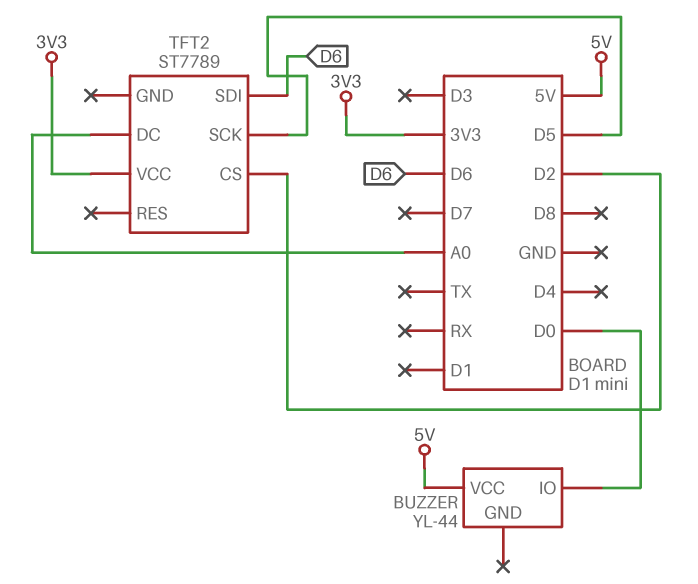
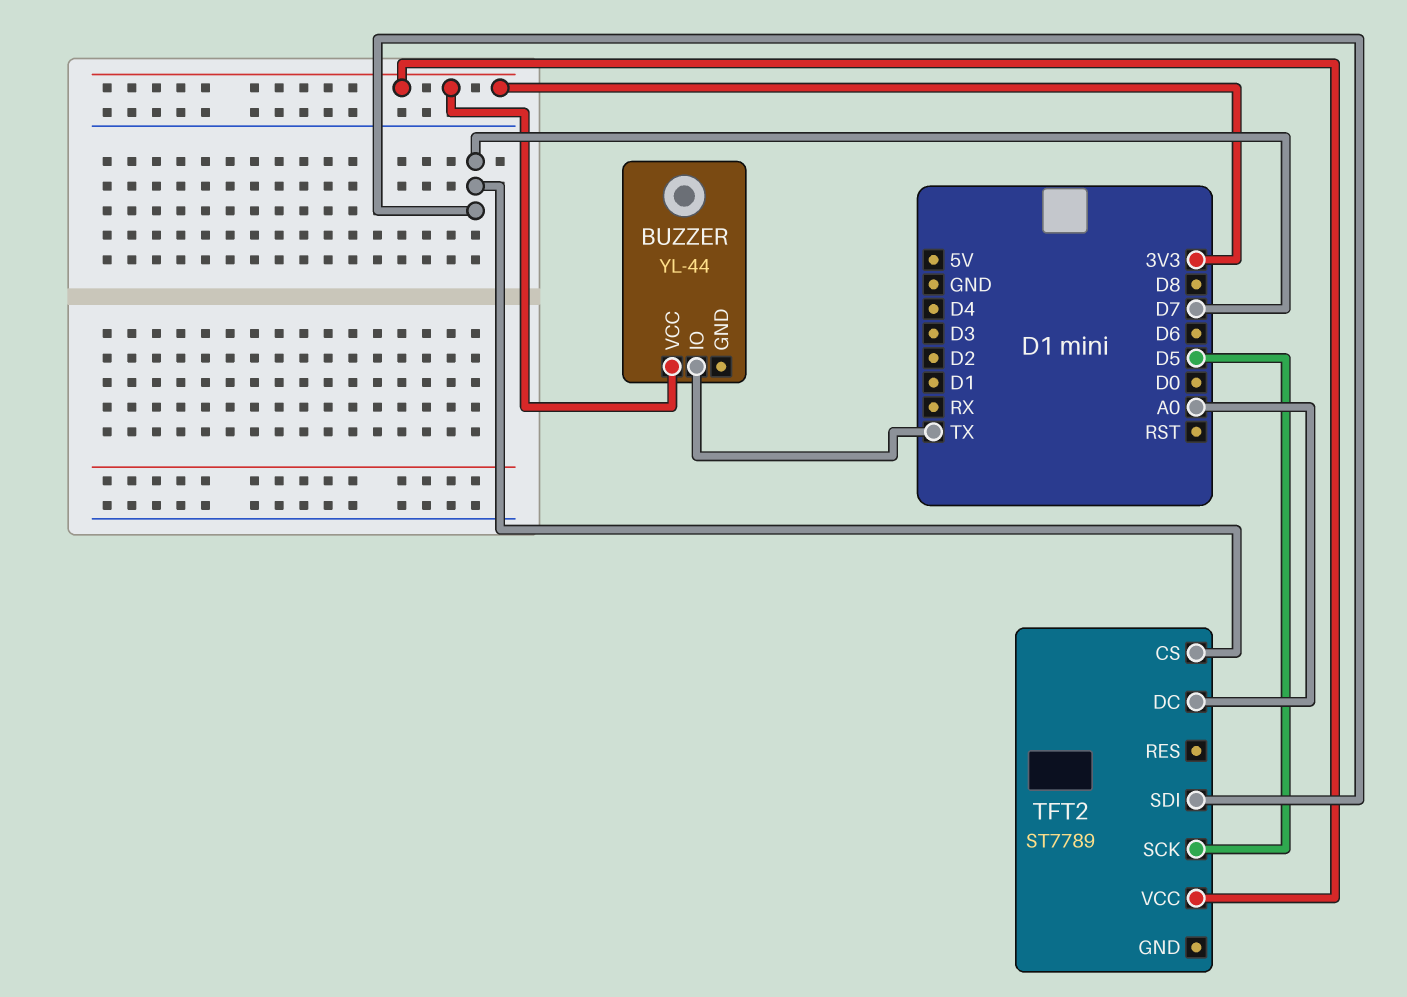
BUZZER pin IO: D0 -> TX
BUZZER pin VCC: 5V -> 3V3
TFT2 pin CS: D2 -> D7
TFT2 pin SDI: D6 -> D7

